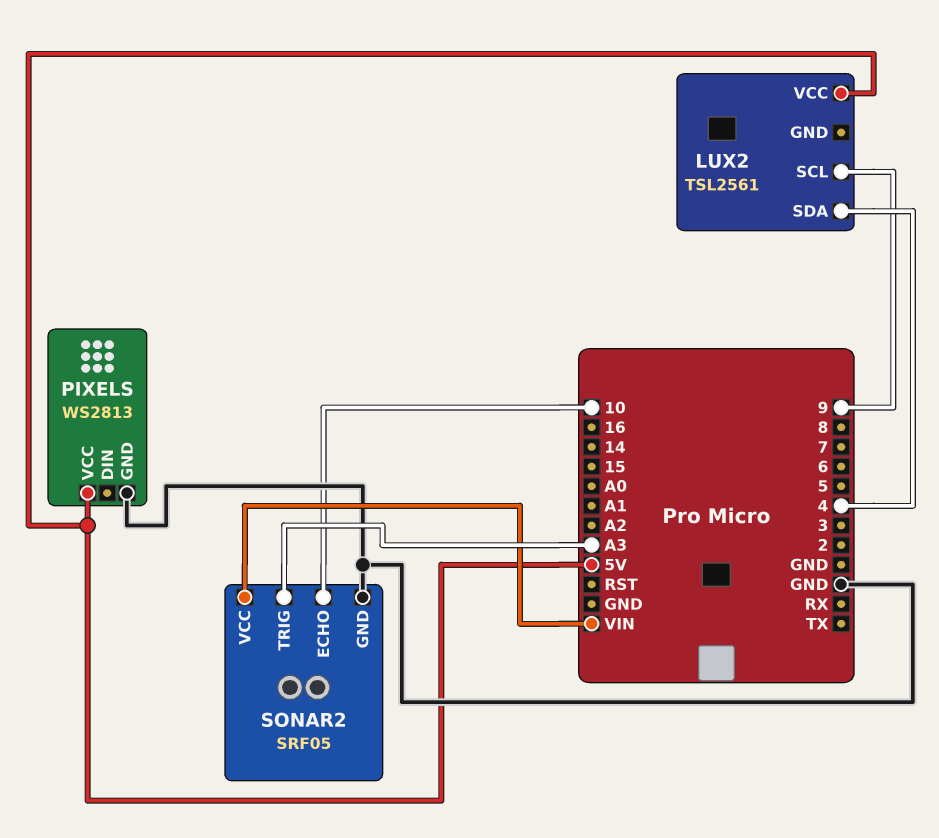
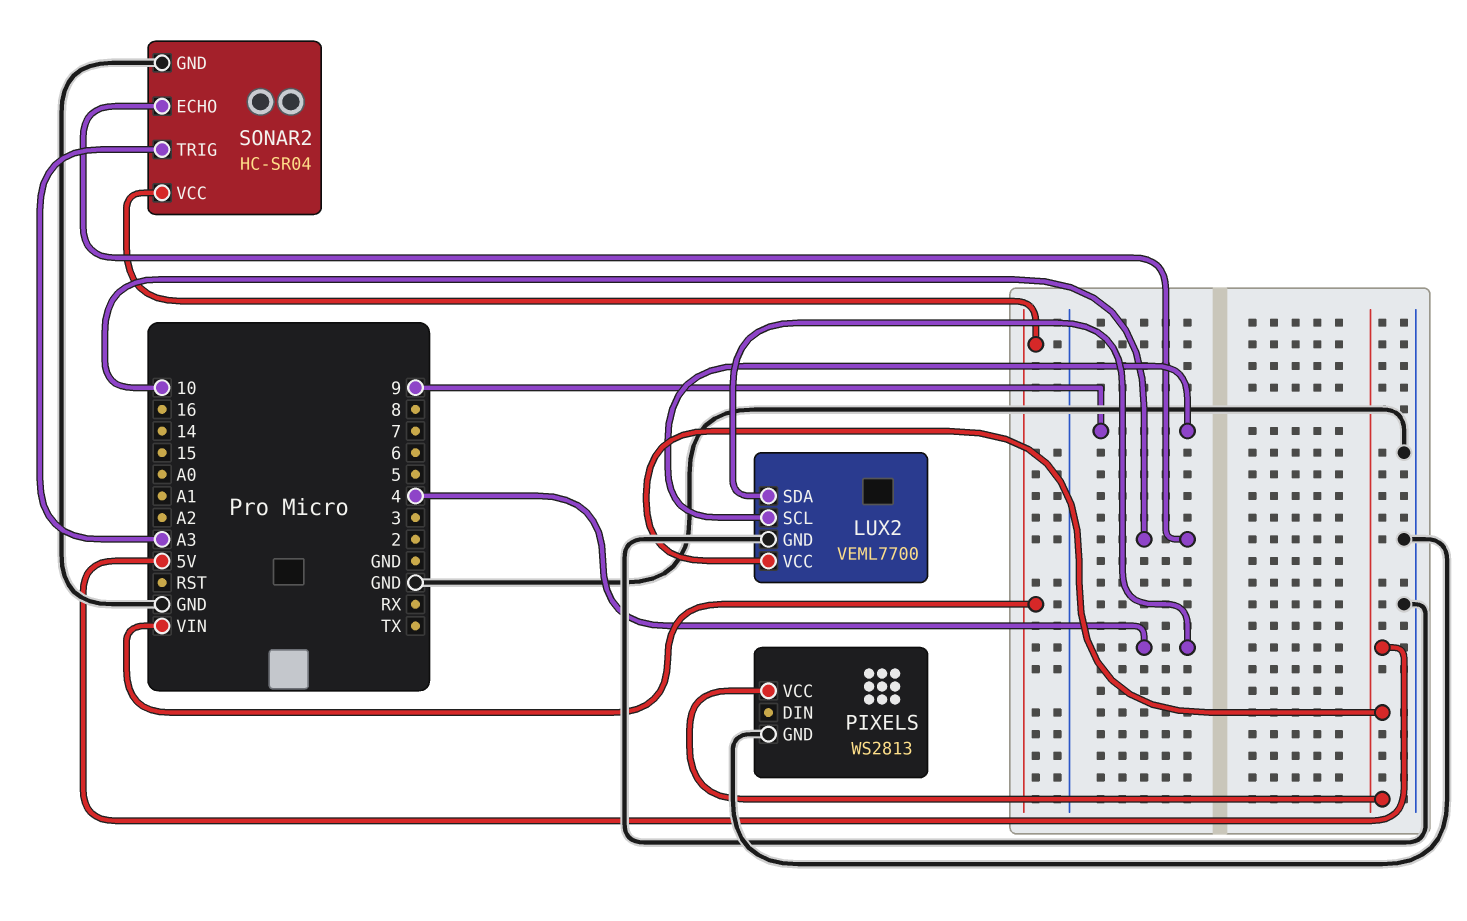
LUX2: TSL2561 -> VEML7700
LUX2 pin GND: none -> GND
SONAR2: SRF05 -> HC-SR04

